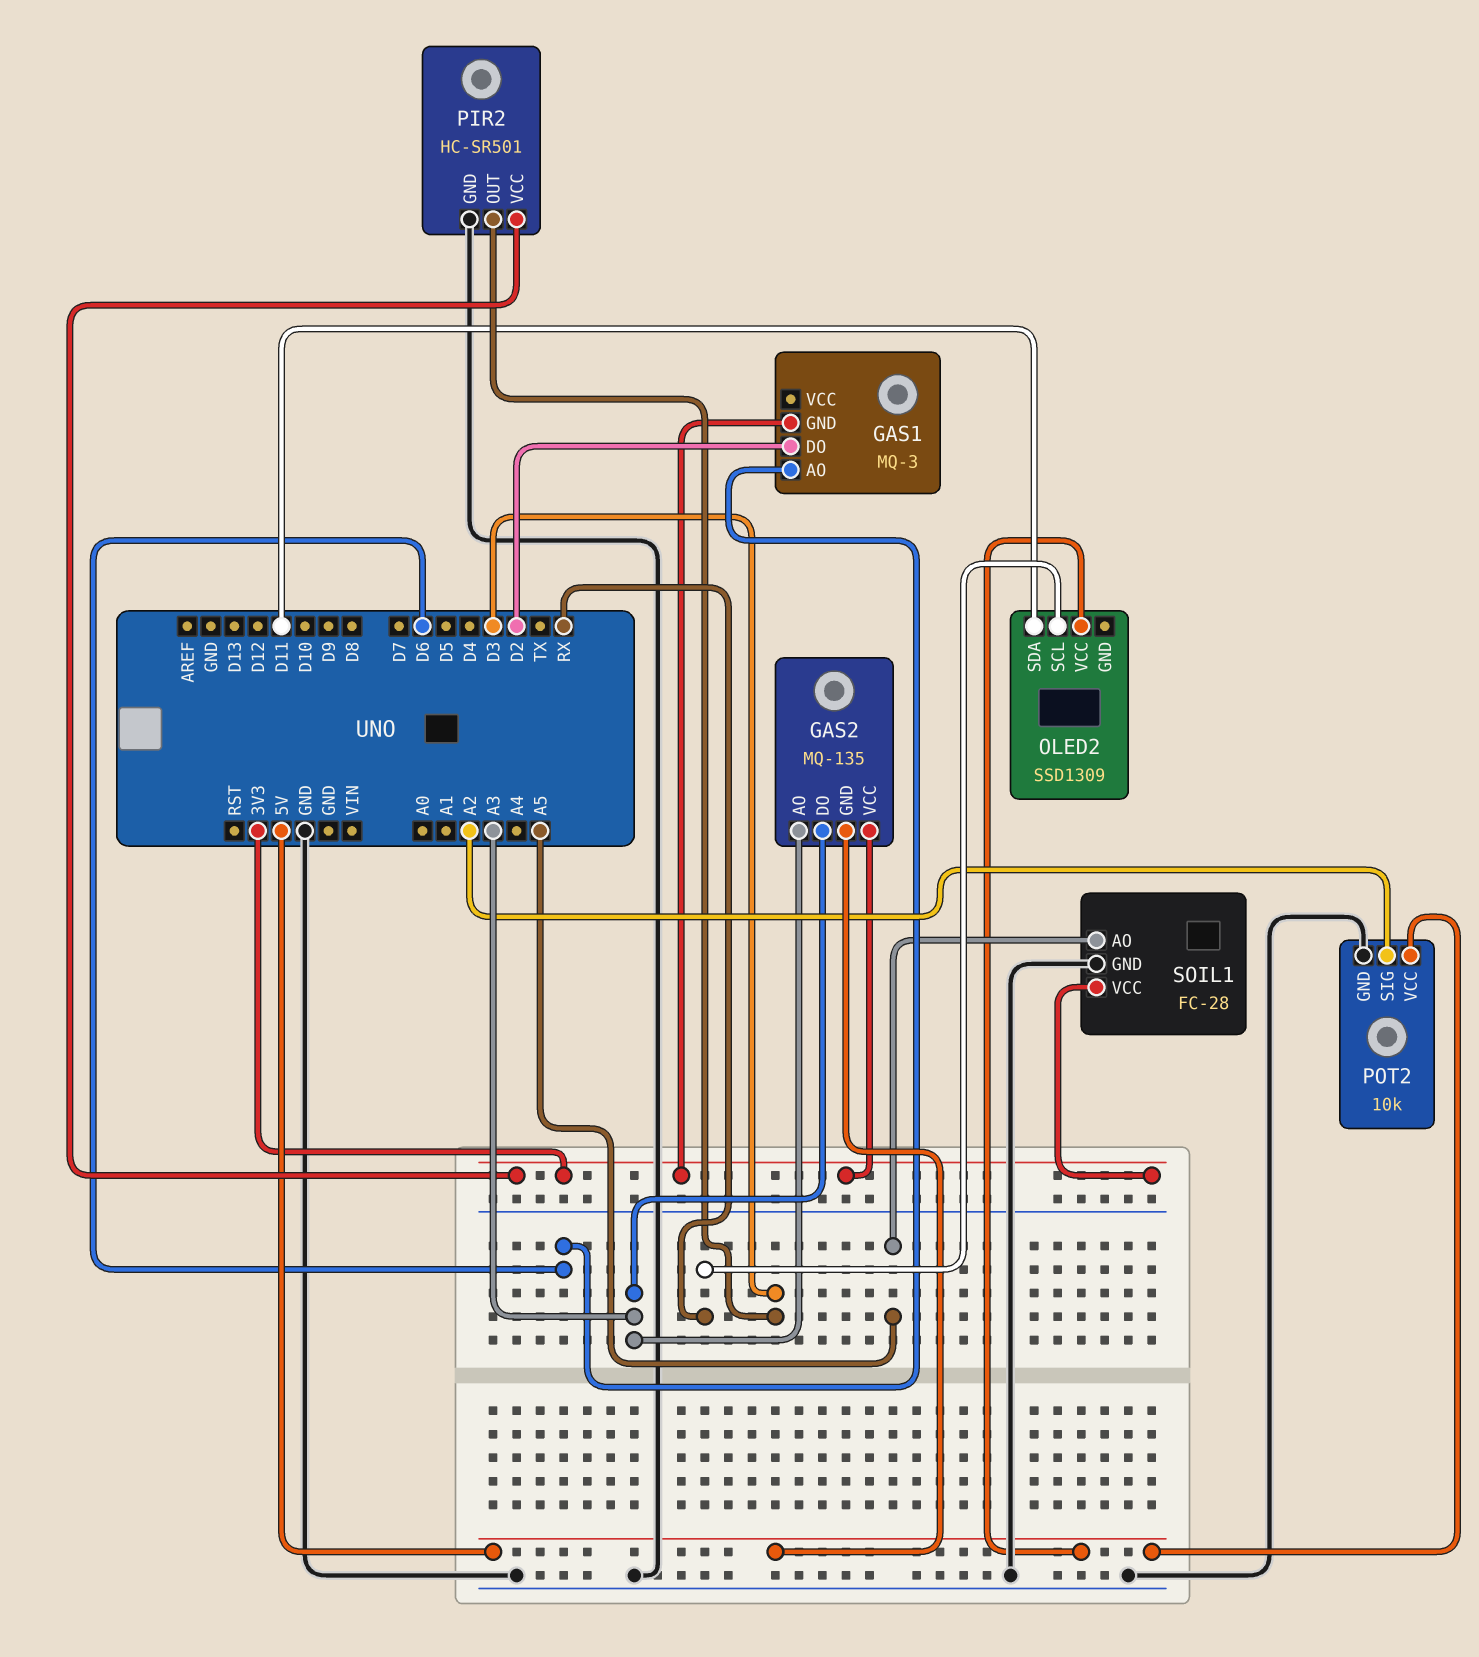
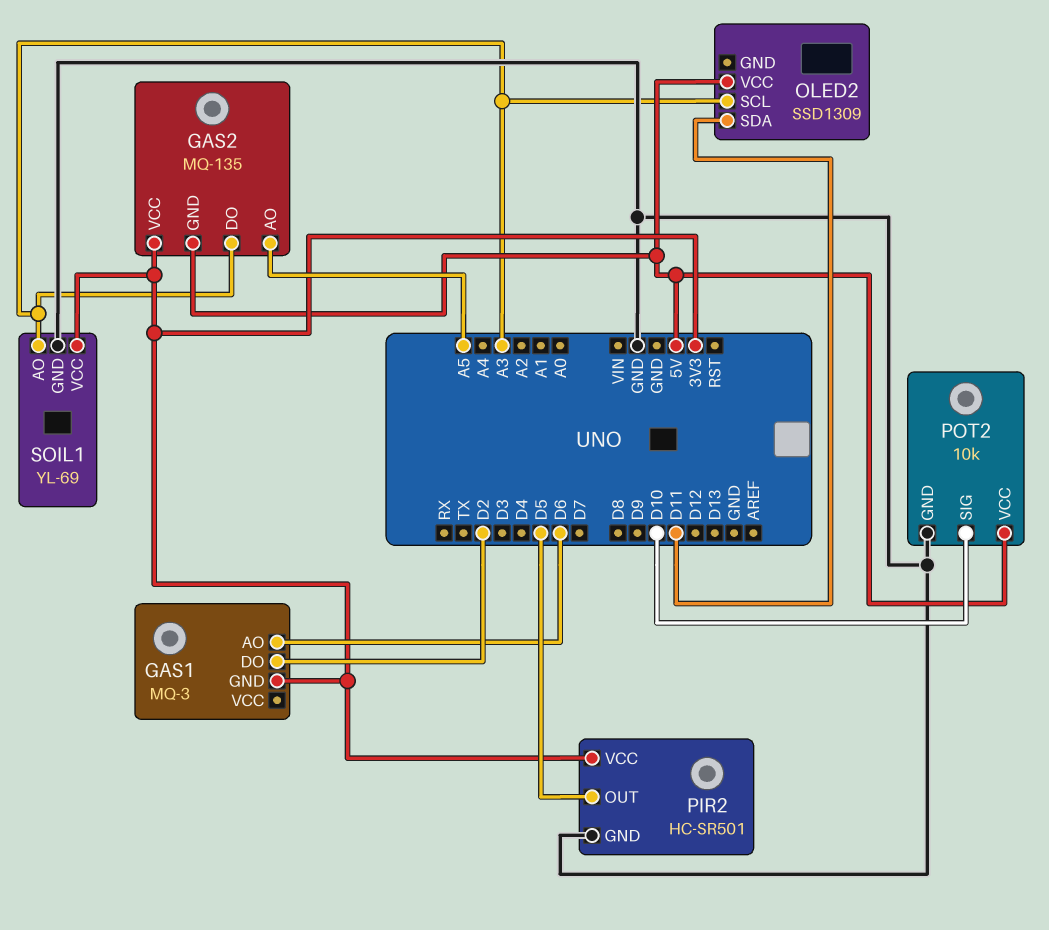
GAS2 pin AO: A3 -> A5
OLED2 pin SCL: RX -> A3
PIR2 pin OUT: D3 -> D5
POT2 pin SIG: A2 -> D10
SOIL1: FC-28 -> YL-69
SOIL1 pin AO: A5 -> A3

